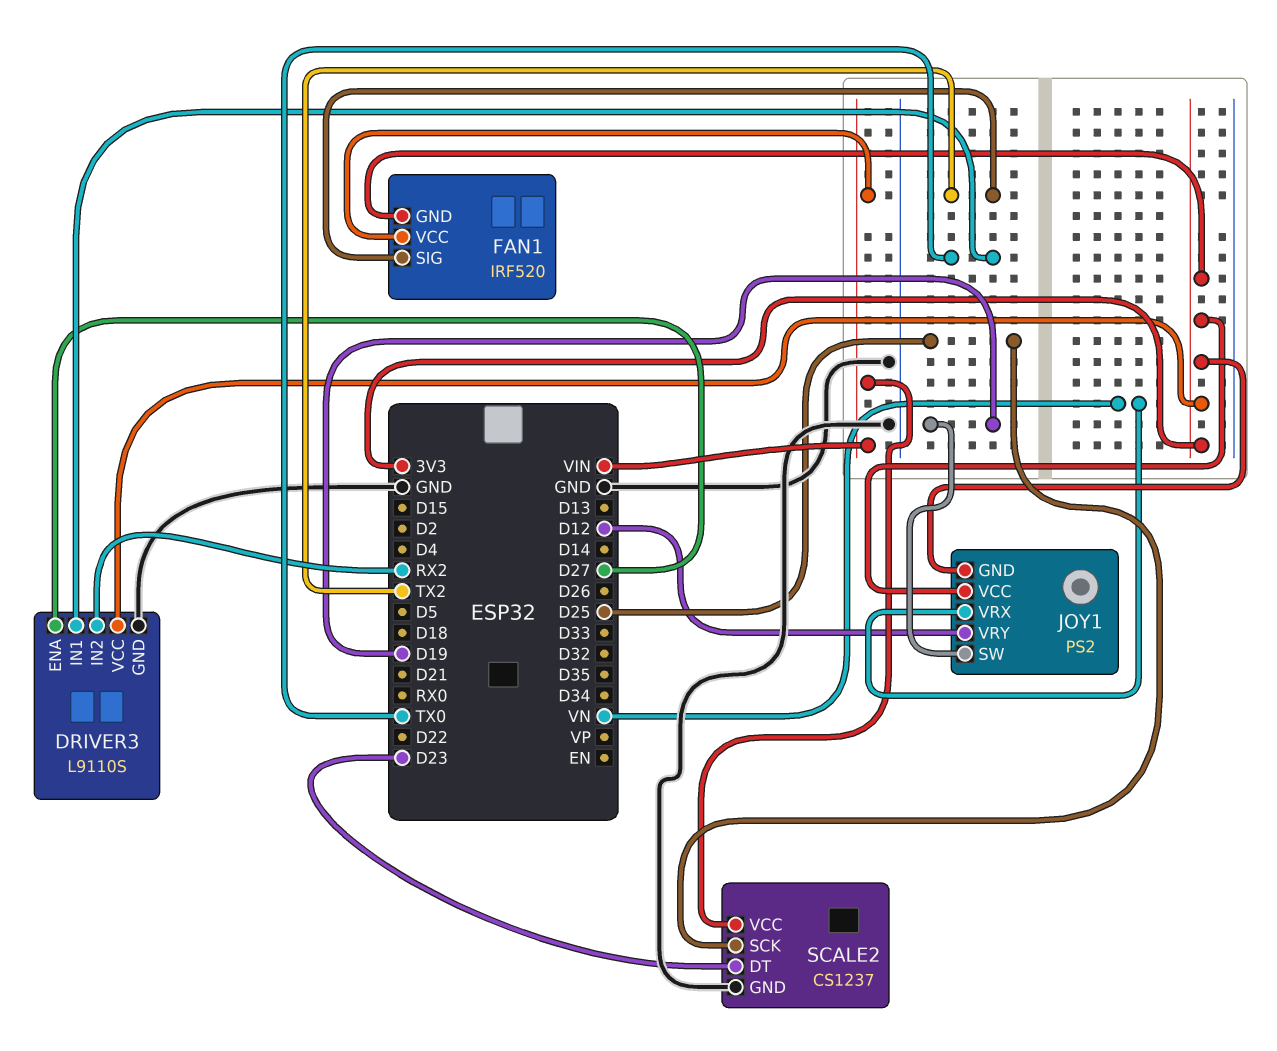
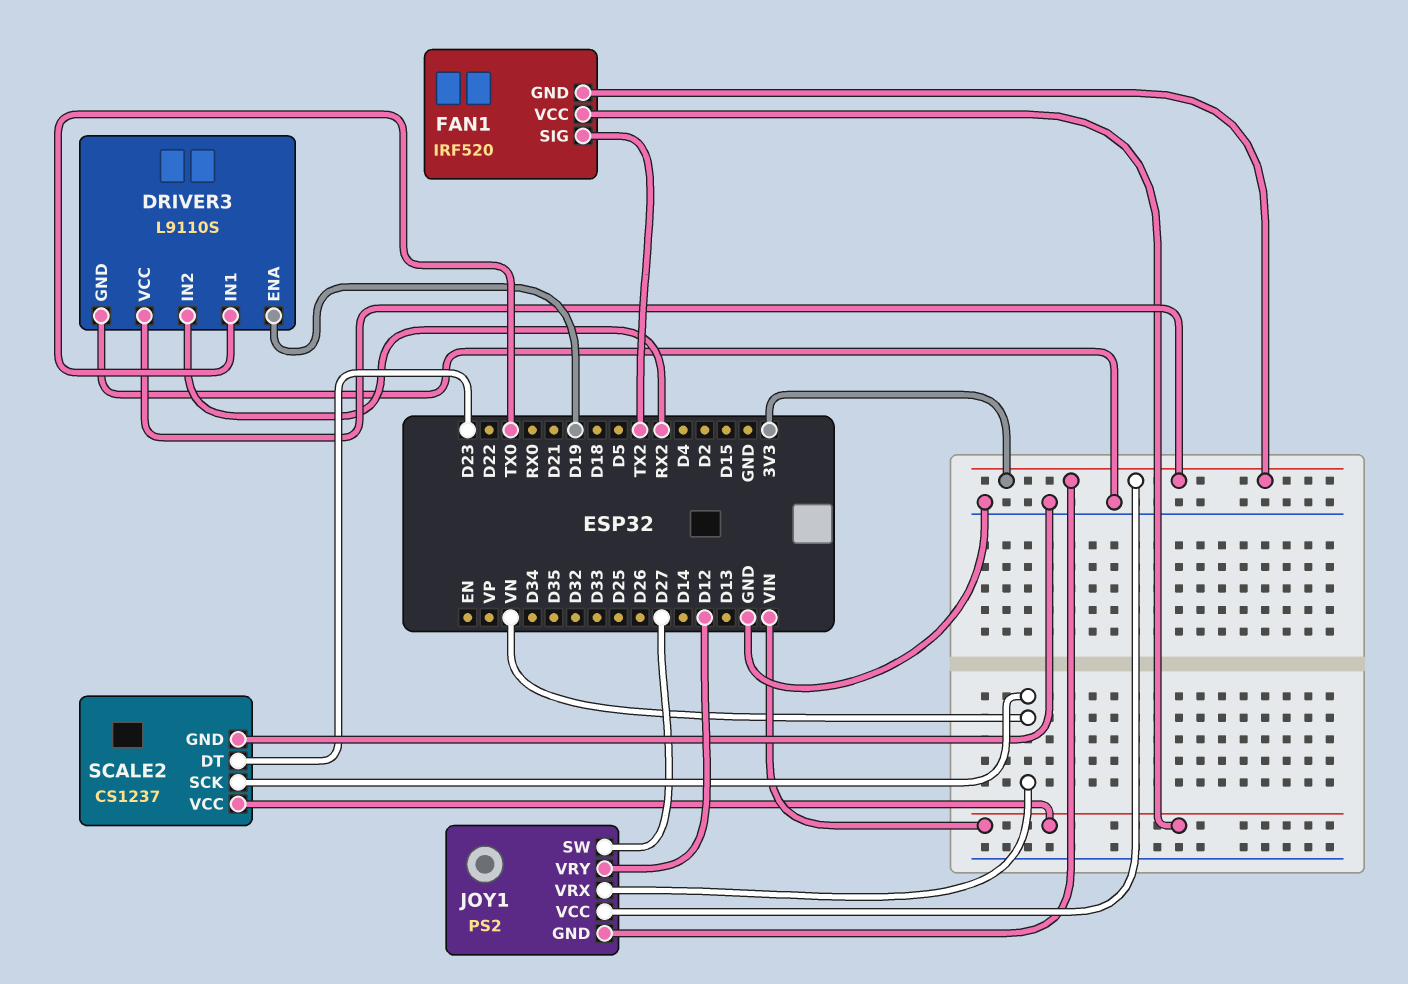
DRIVER3 pin ENA: D27 -> D19
JOY1 pin SW: D19 -> D27
SCALE2 pin SCK: D25 -> VN

